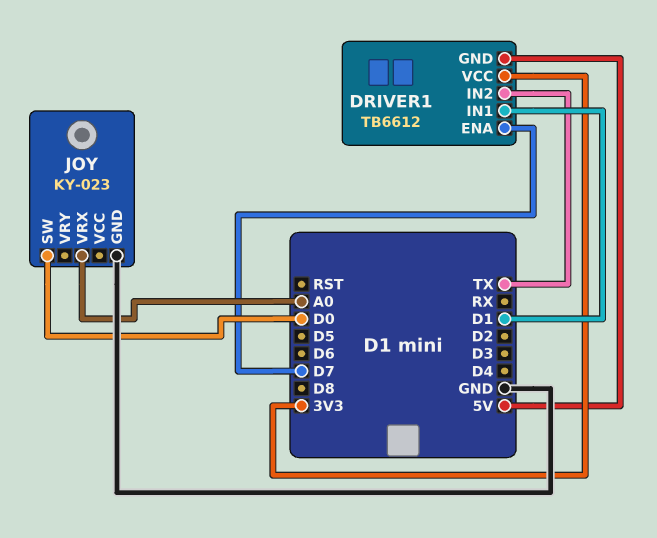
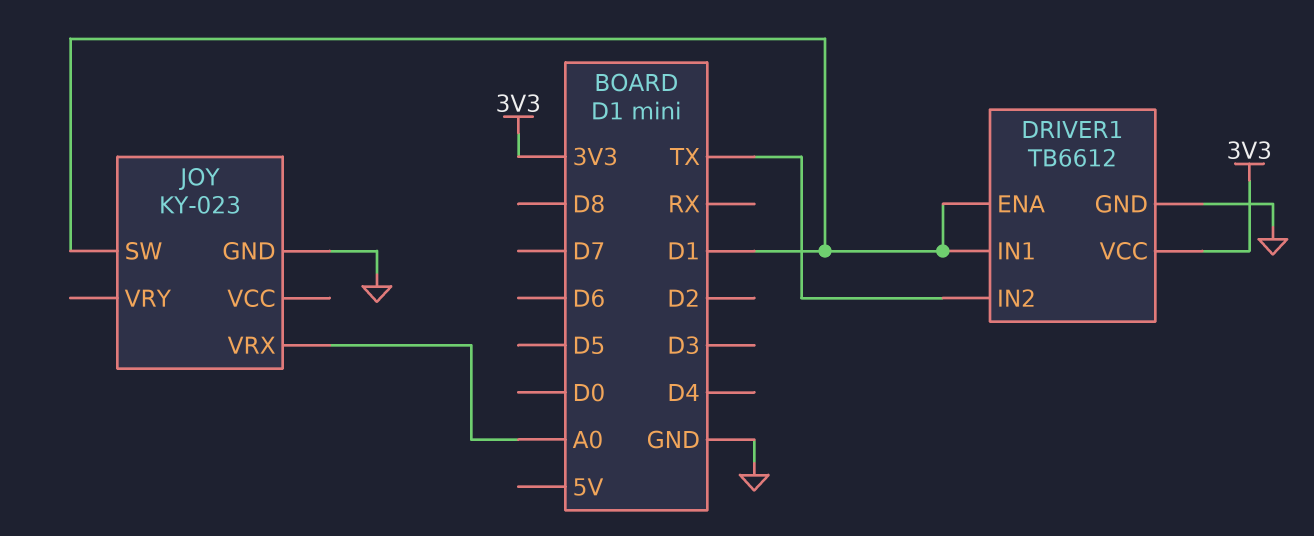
DRIVER1 pin ENA: D7 -> D1
DRIVER1 pin GND: 5V -> GND
JOY pin SW: D0 -> D1

